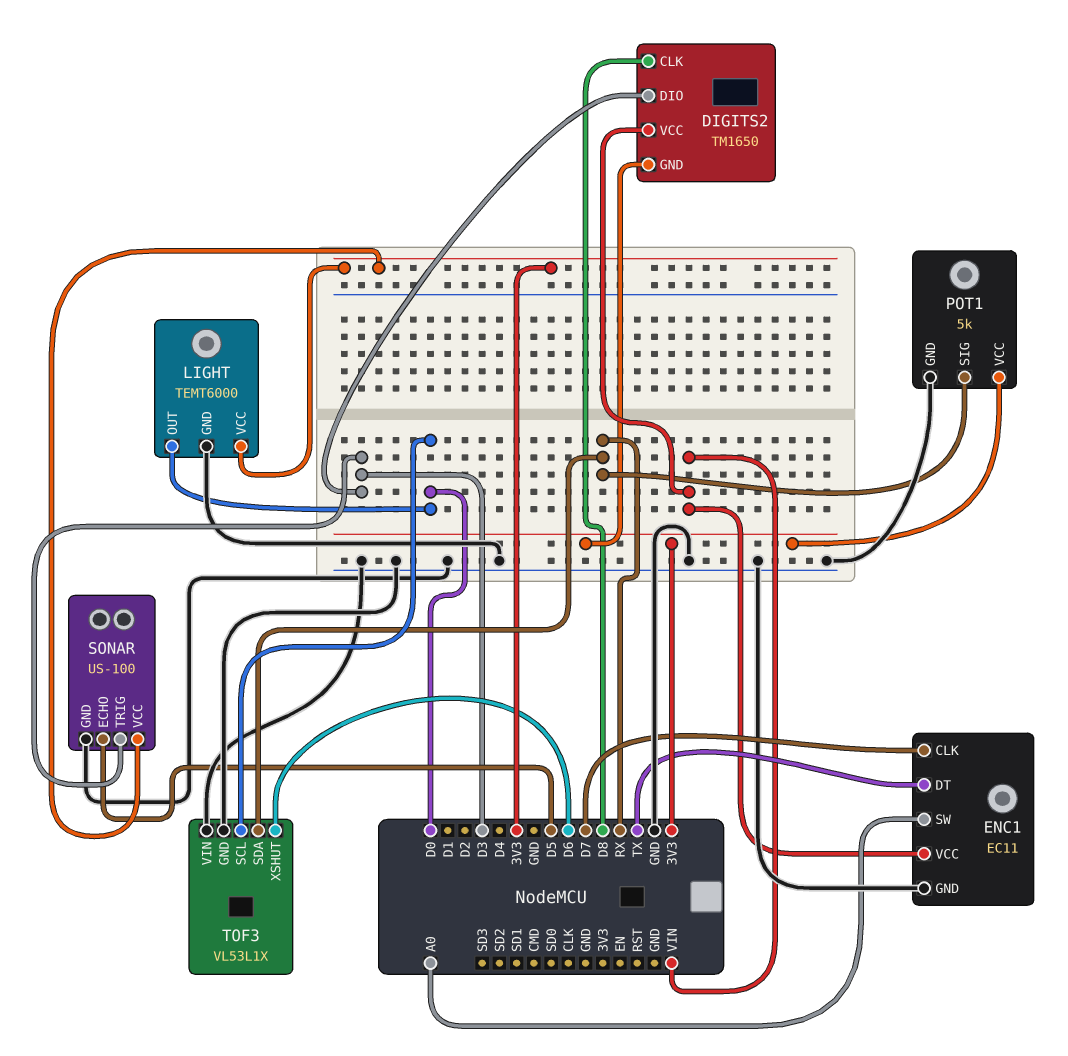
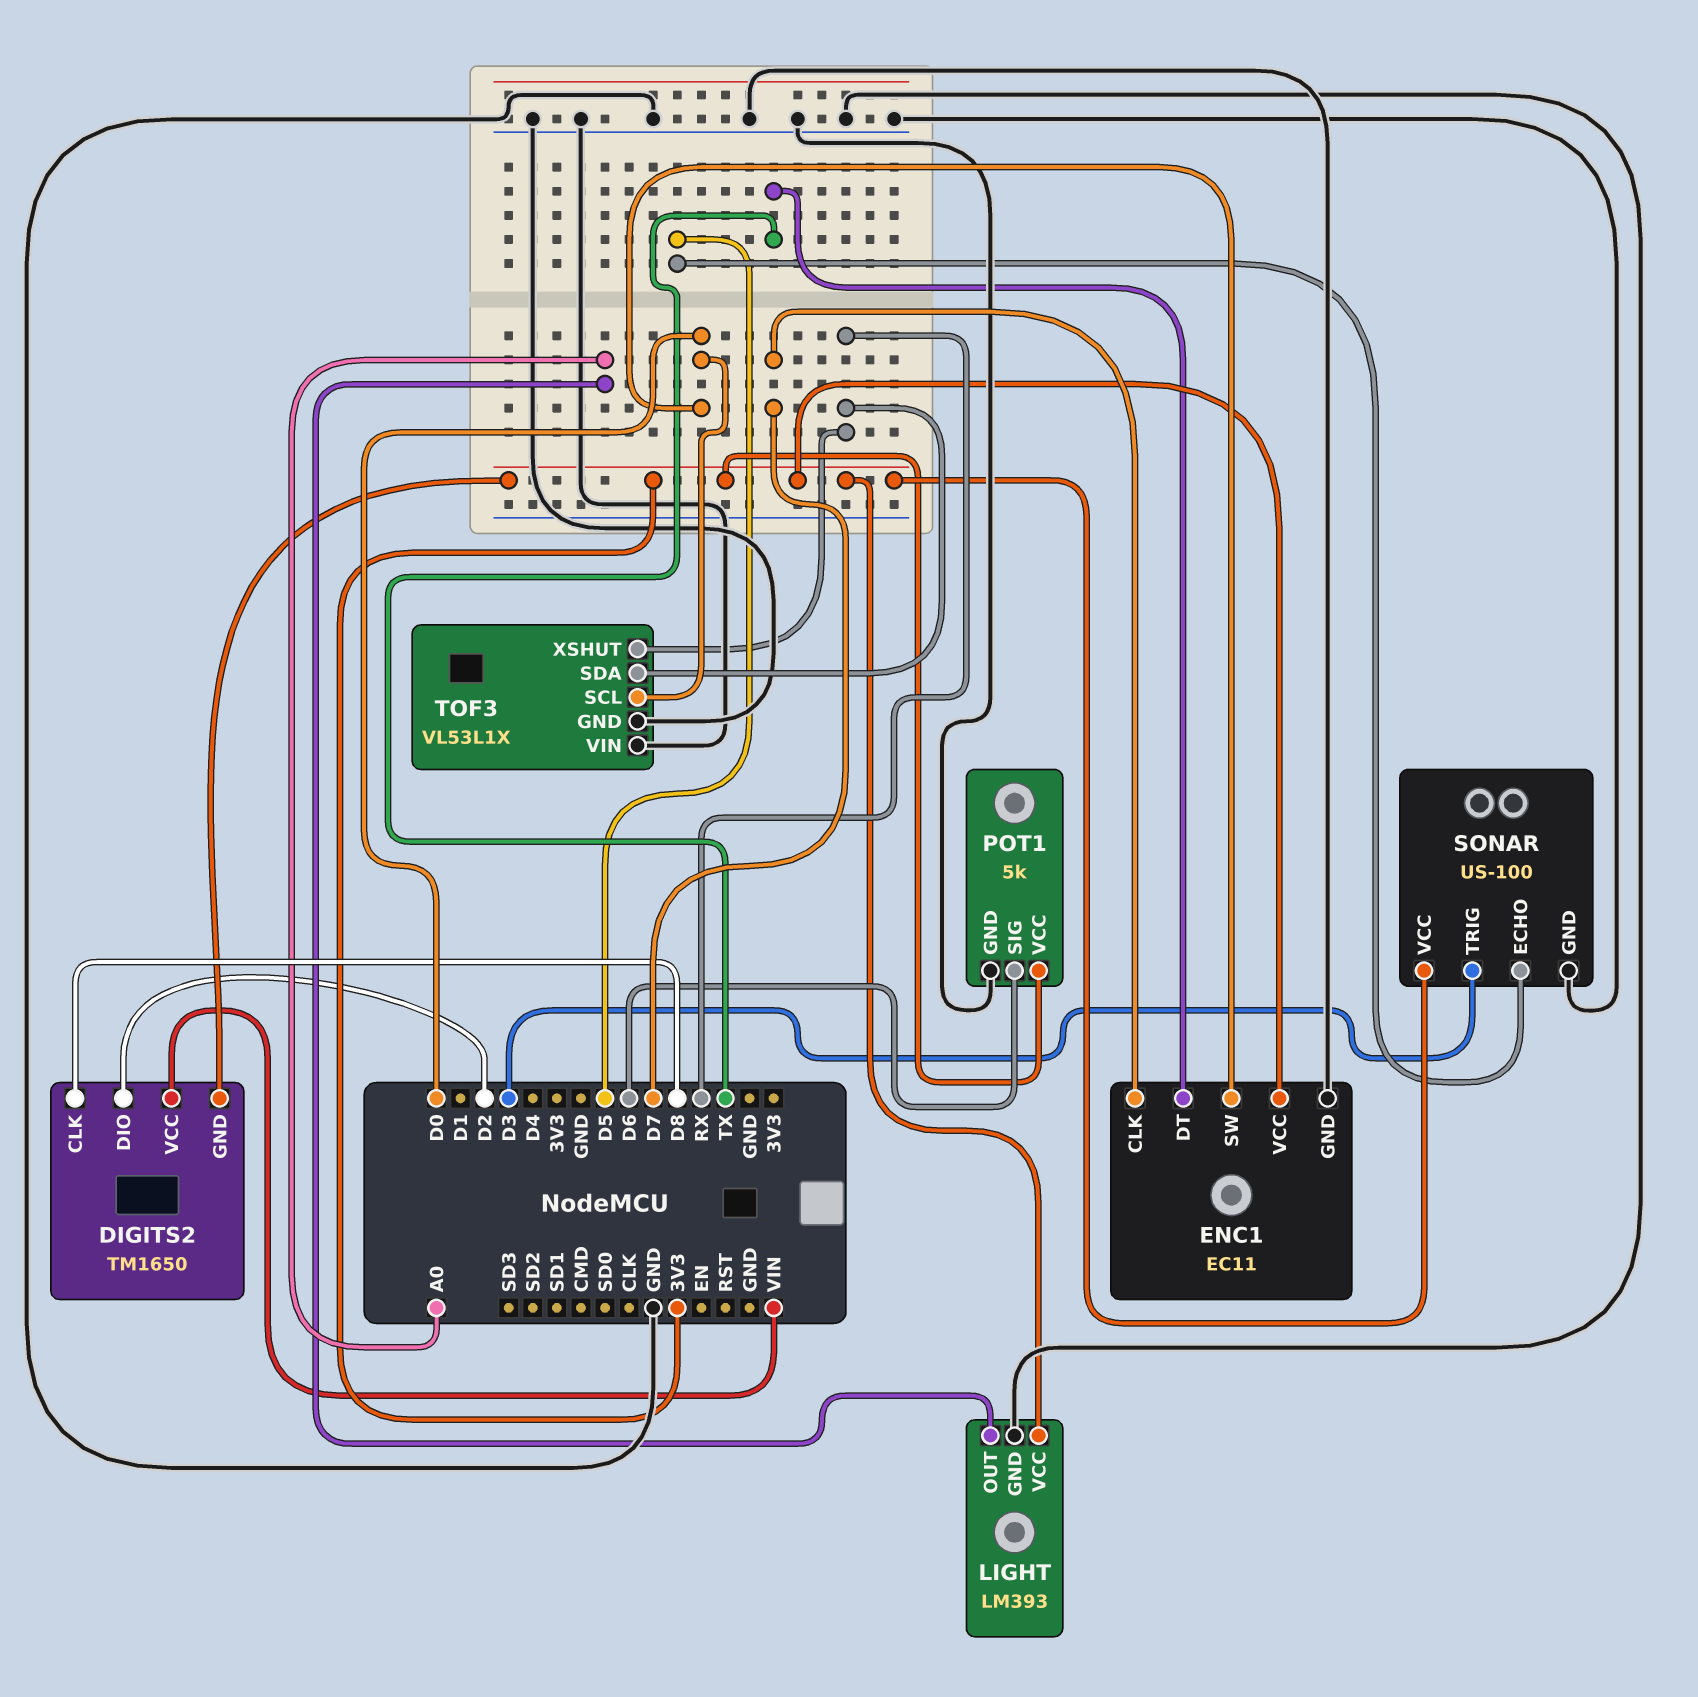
DIGITS2 pin DIO: D3 -> D2
ENC1 pin SW: A0 -> D0
ENC1 pin VCC: VIN -> 3V3
LIGHT: TEMT6000 -> LM393
LIGHT pin OUT: D0 -> A0
POT1 pin SIG: RX -> D6
TOF3 pin XSHUT: D6 -> RX

